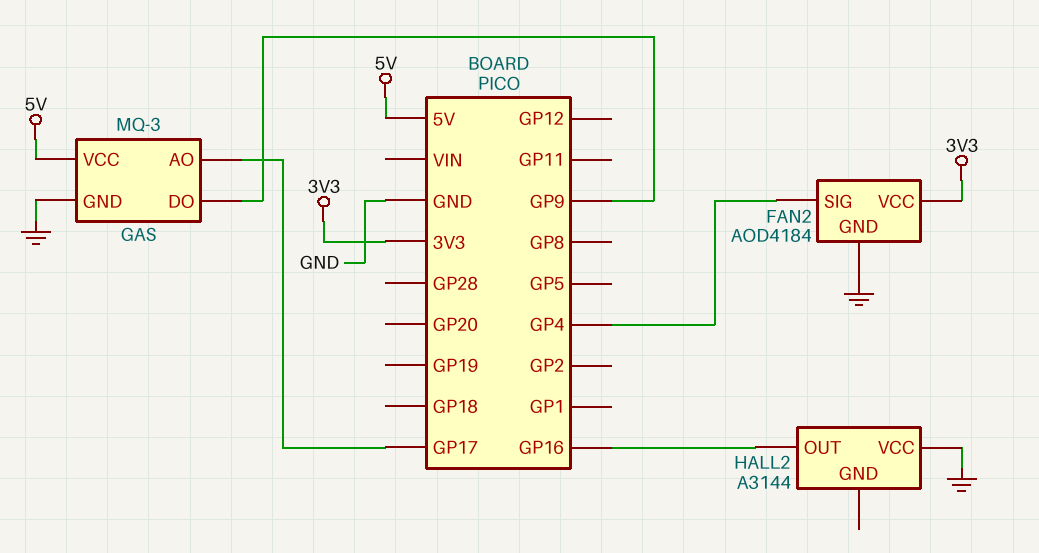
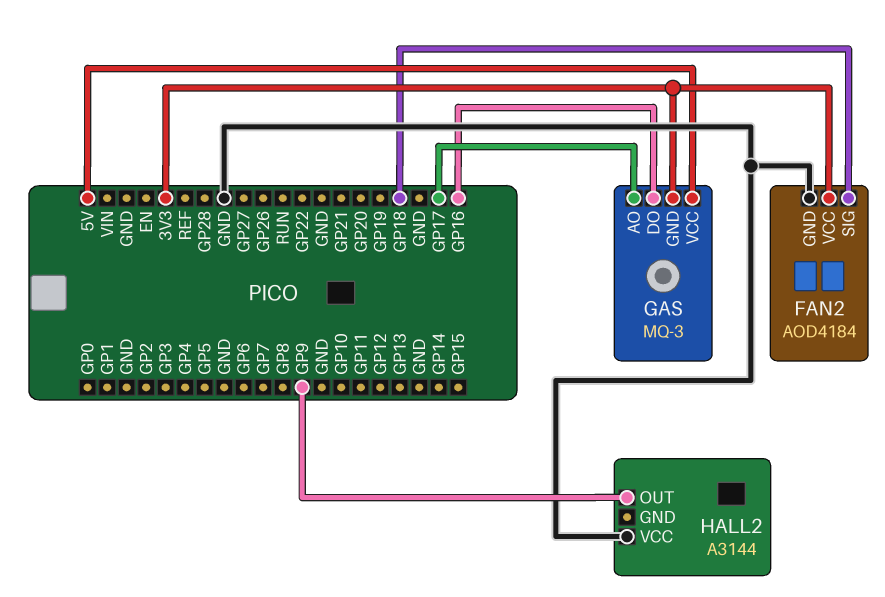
FAN2 pin SIG: GP4 -> GP18
GAS pin DO: GP9 -> GP16
GAS pin GND: GND -> 3V3
HALL2 pin OUT: GP16 -> GP9

